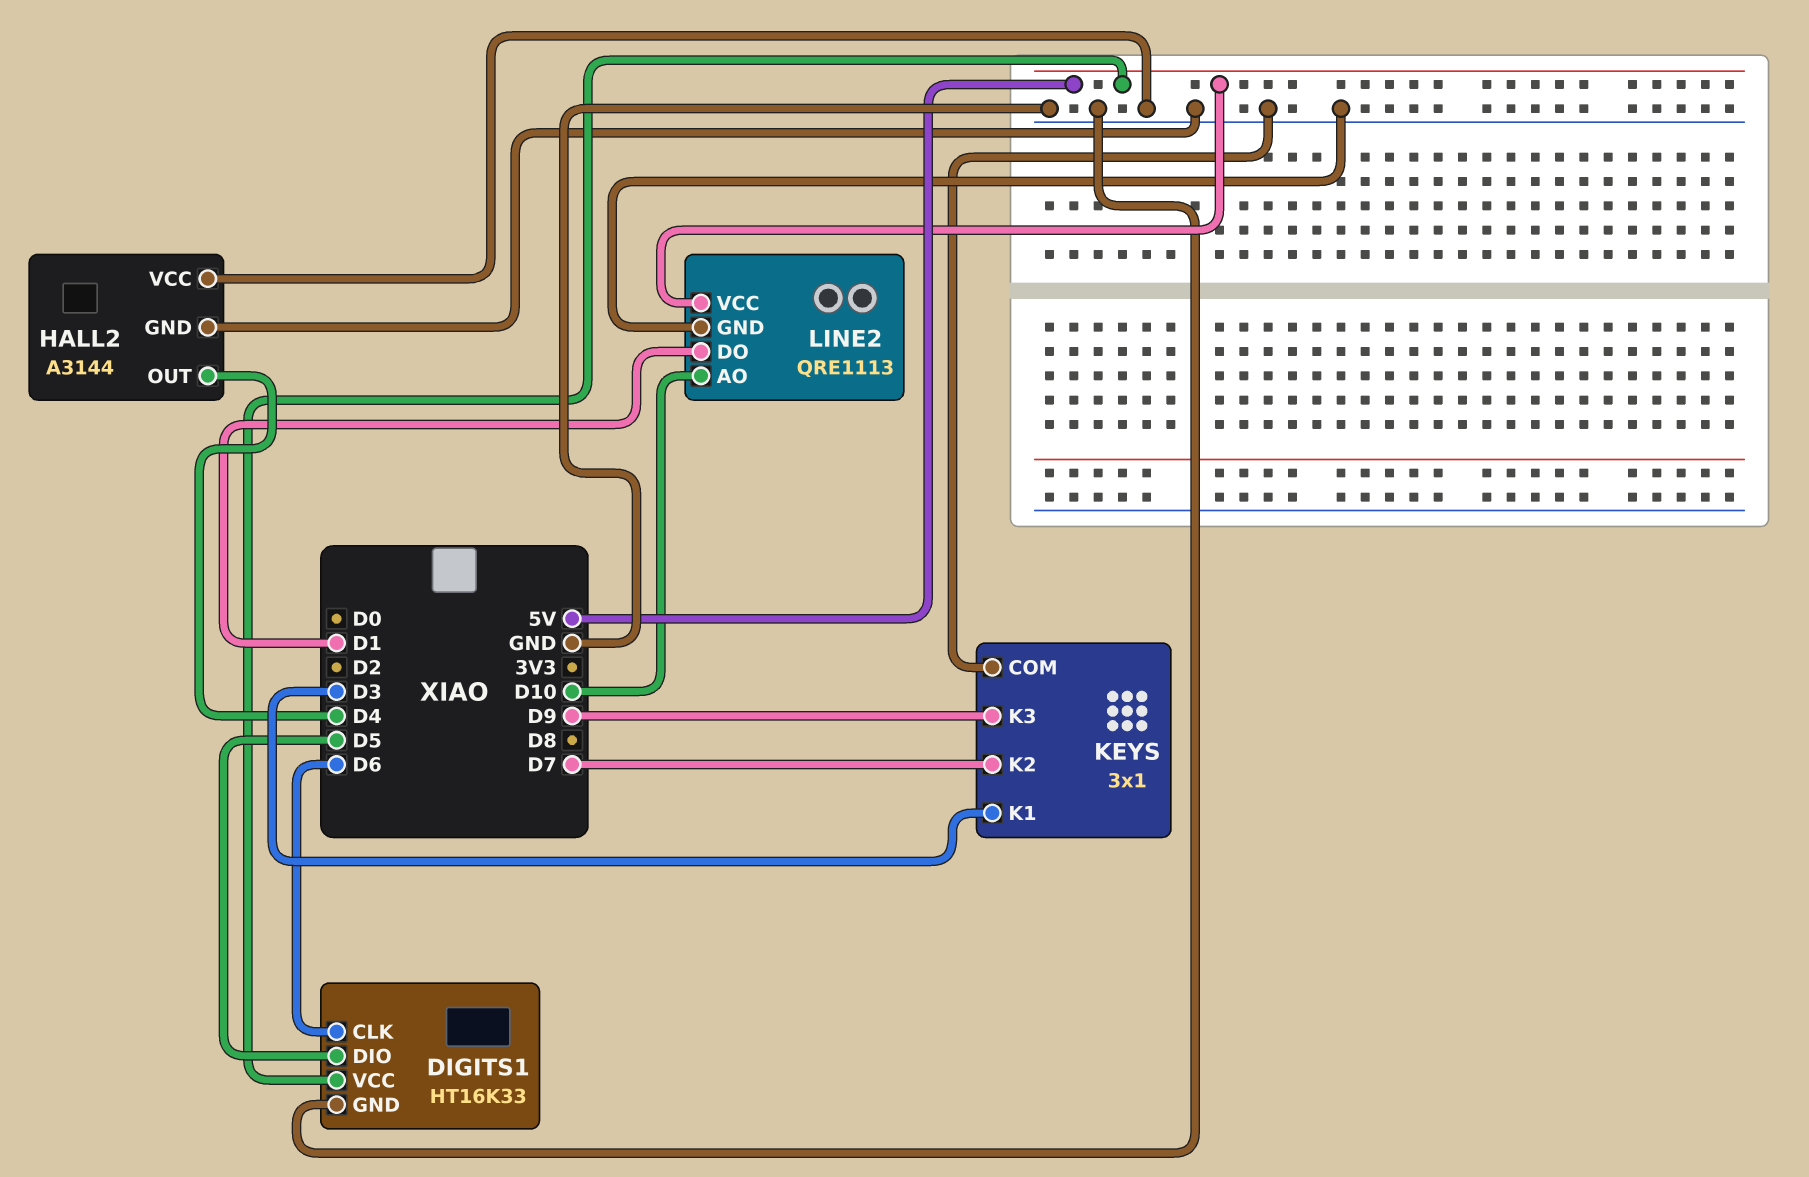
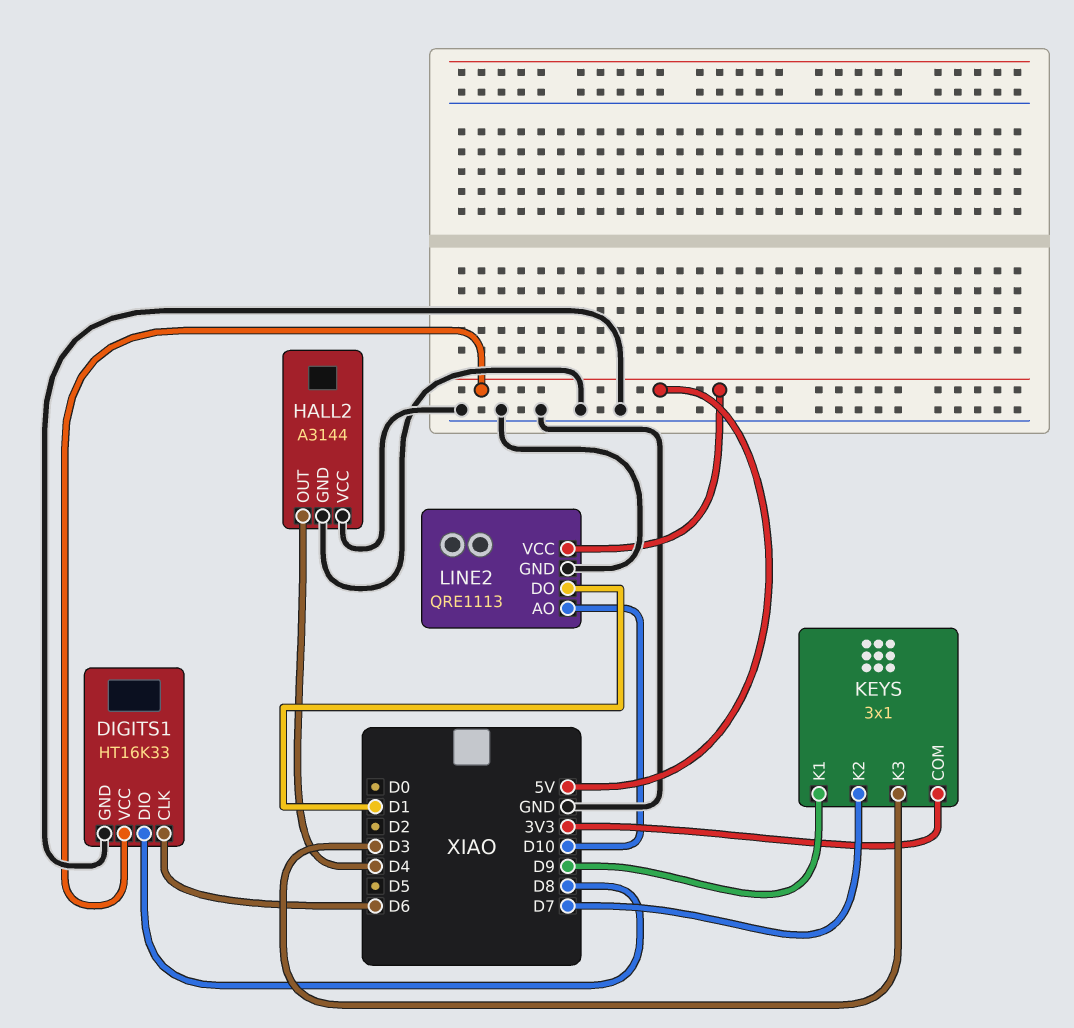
DIGITS1 pin DIO: D5 -> D8
KEYS pin COM: GND -> 3V3
KEYS pin K1: D3 -> D9
KEYS pin K3: D9 -> D3

